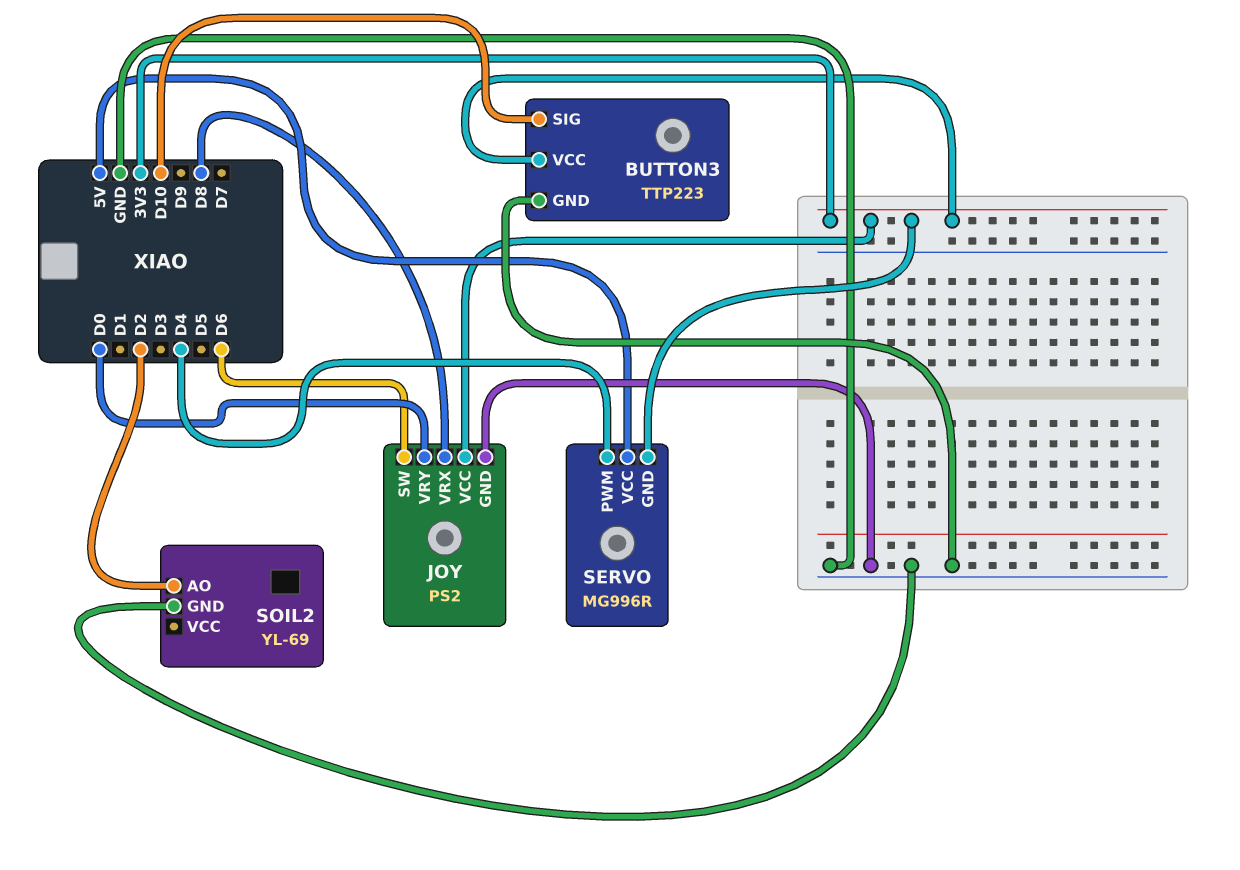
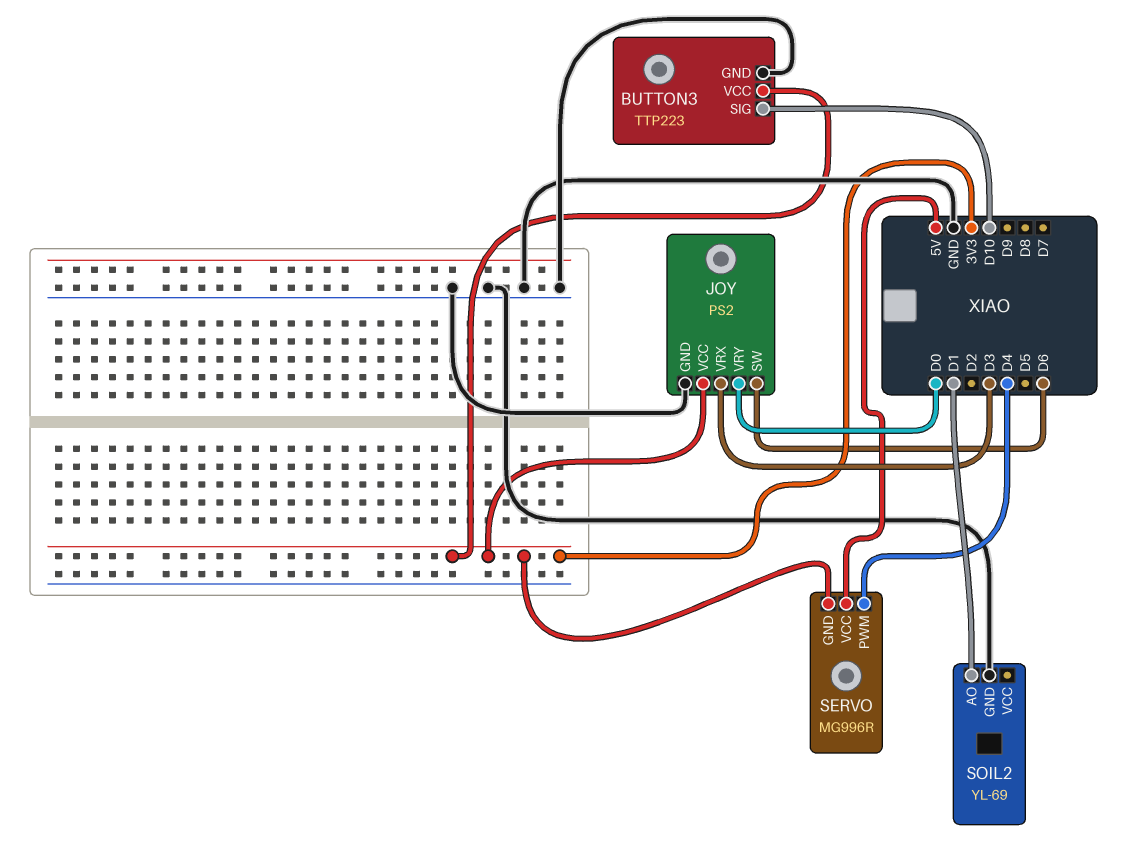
JOY pin VRX: D8 -> D3
SOIL2 pin AO: D2 -> D1

